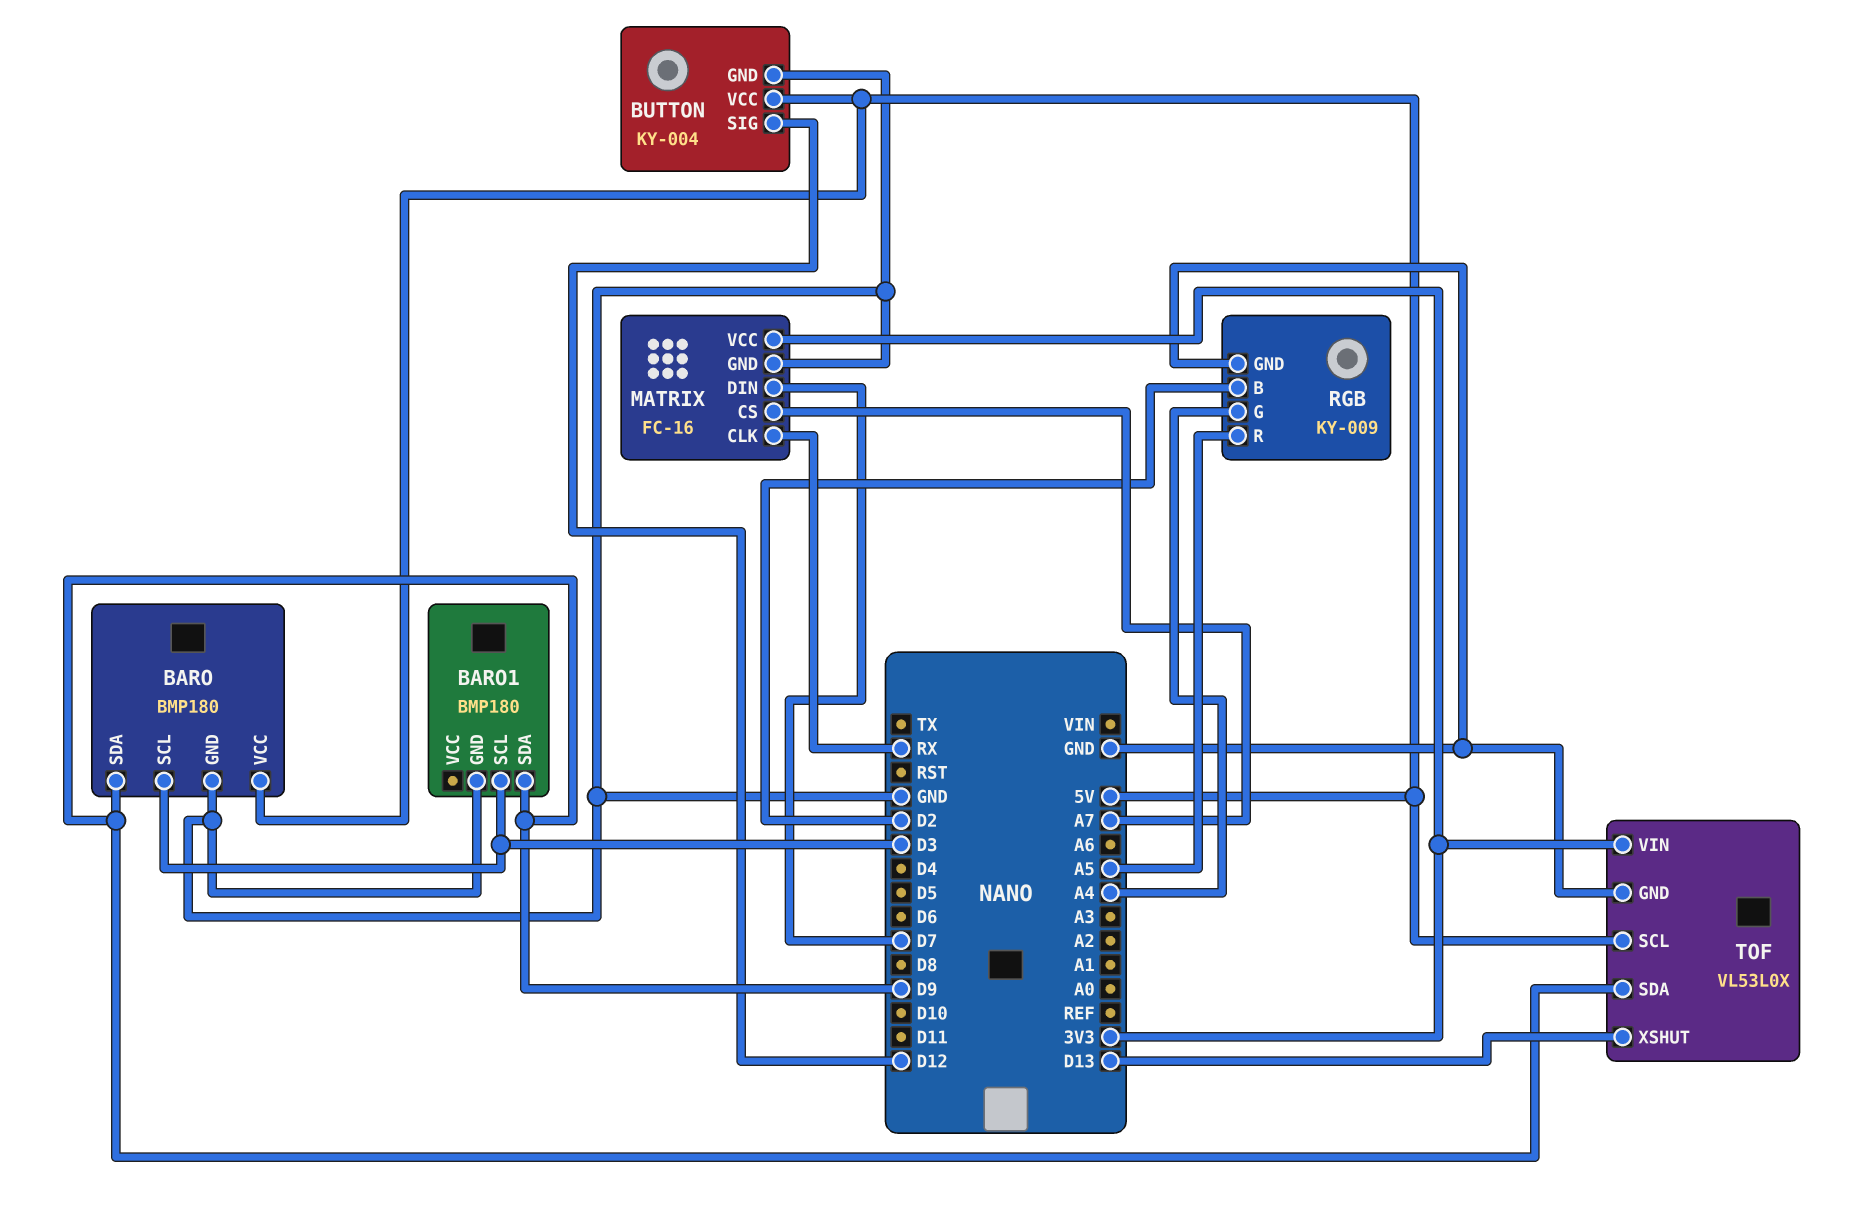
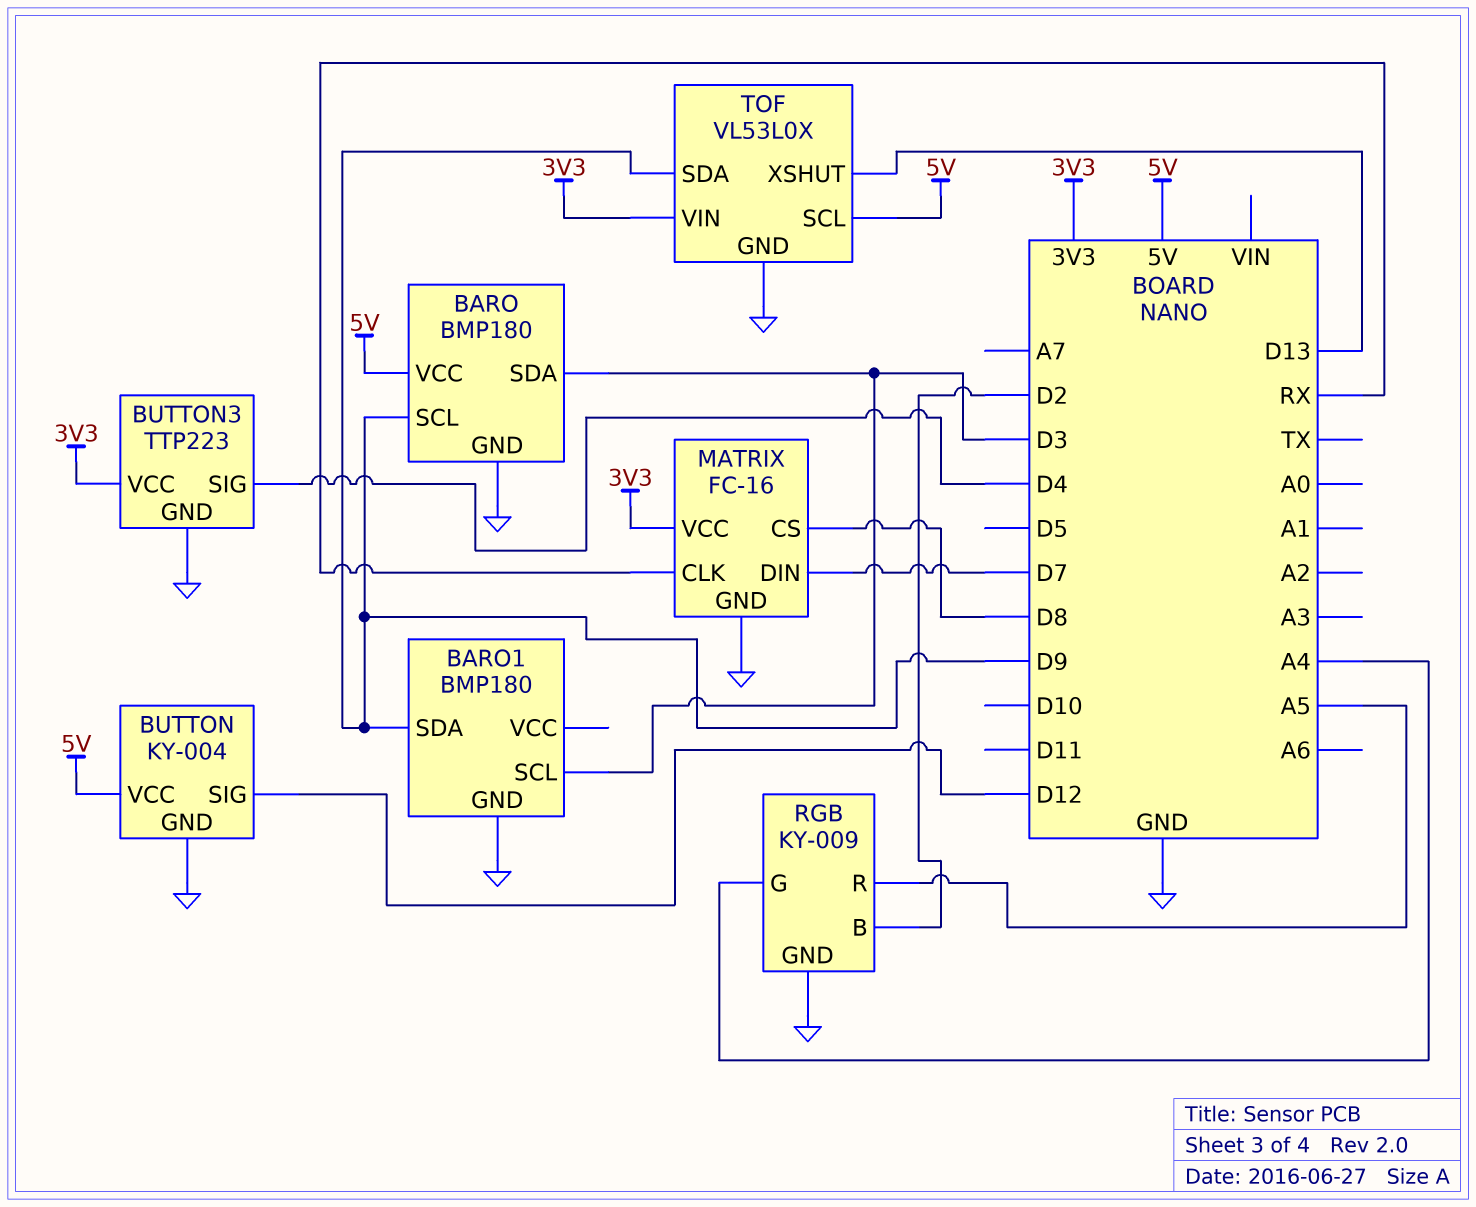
BARO pin SCL: D3 -> D9
BARO pin SDA: D9 -> D3
BUTTON3: none -> TTP223
BUTTON3 pin GND: none -> GND
BUTTON3 pin SIG: none -> D4
BUTTON3 pin VCC: none -> 3V3
MATRIX pin CS: A7 -> D8

